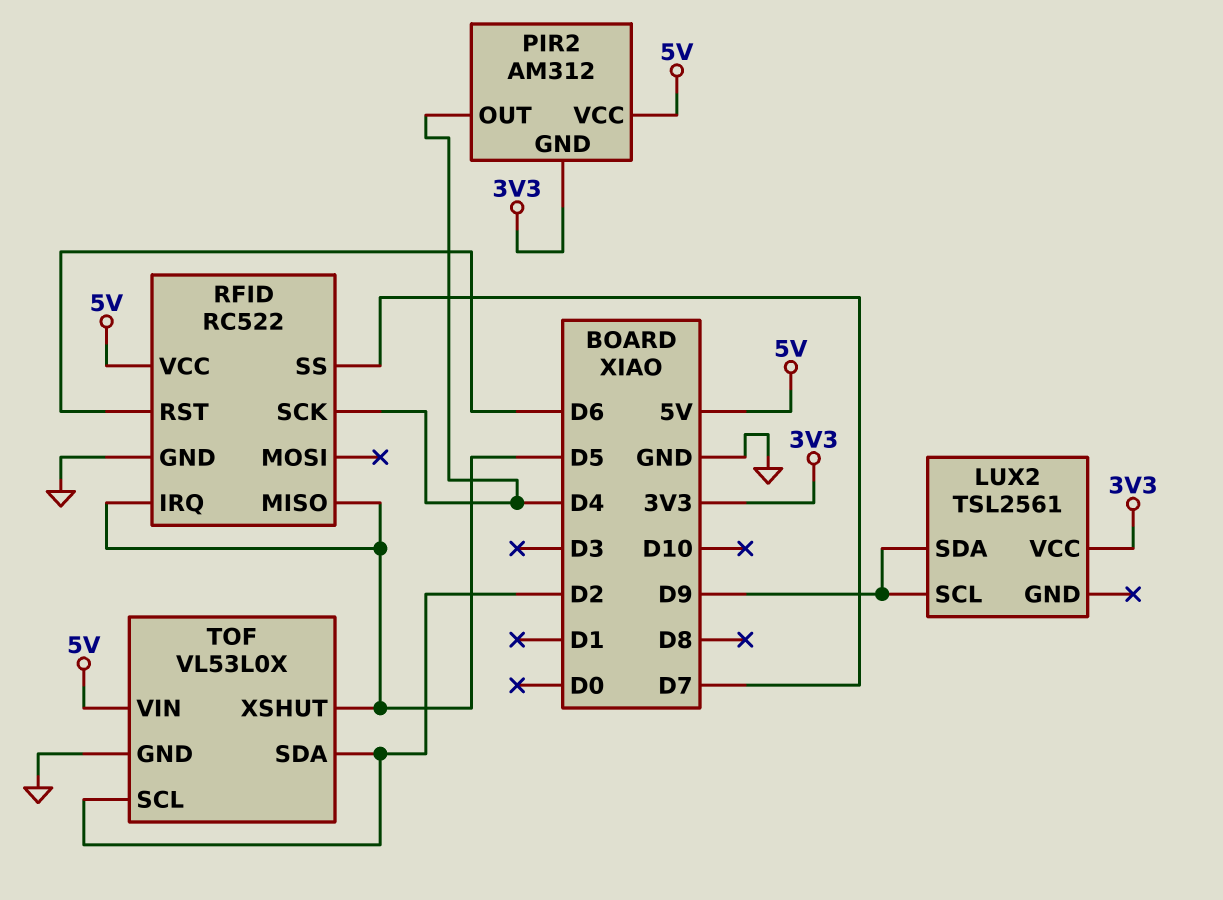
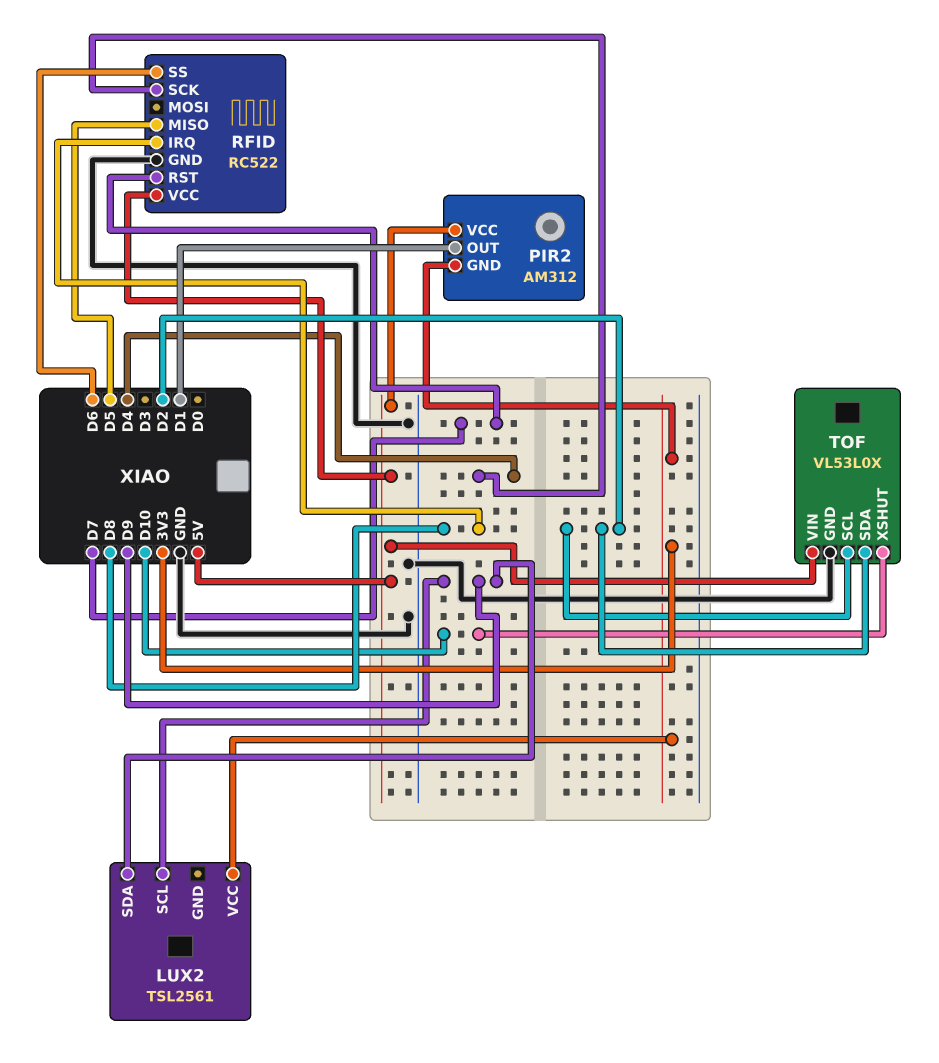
PIR2 pin OUT: D4 -> D1
RFID pin IRQ: D5 -> D8
RFID pin RST: D6 -> D7
RFID pin SS: D7 -> D6
TOF pin XSHUT: D5 -> D10

